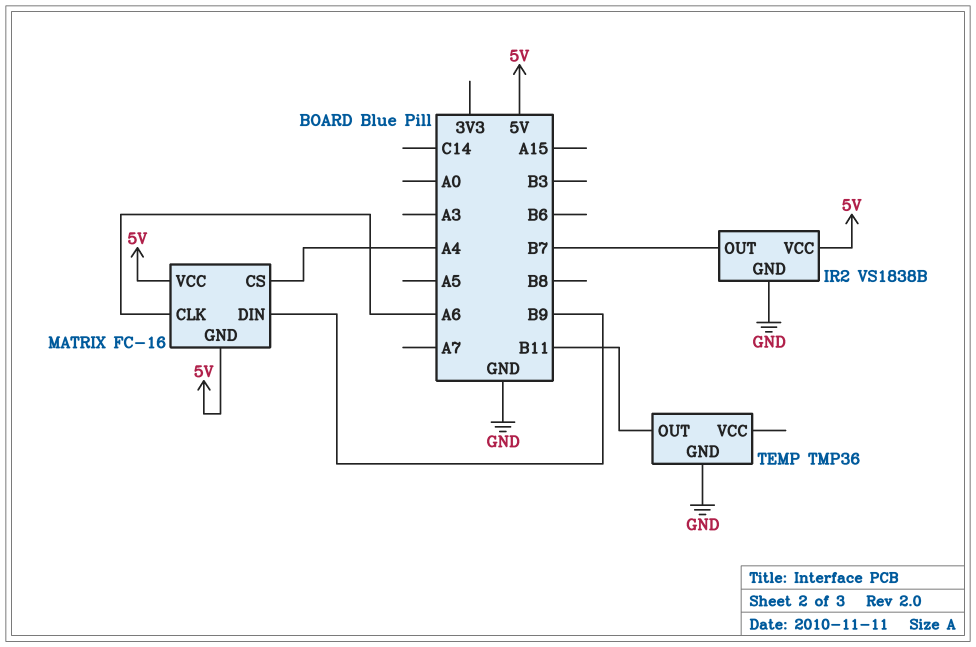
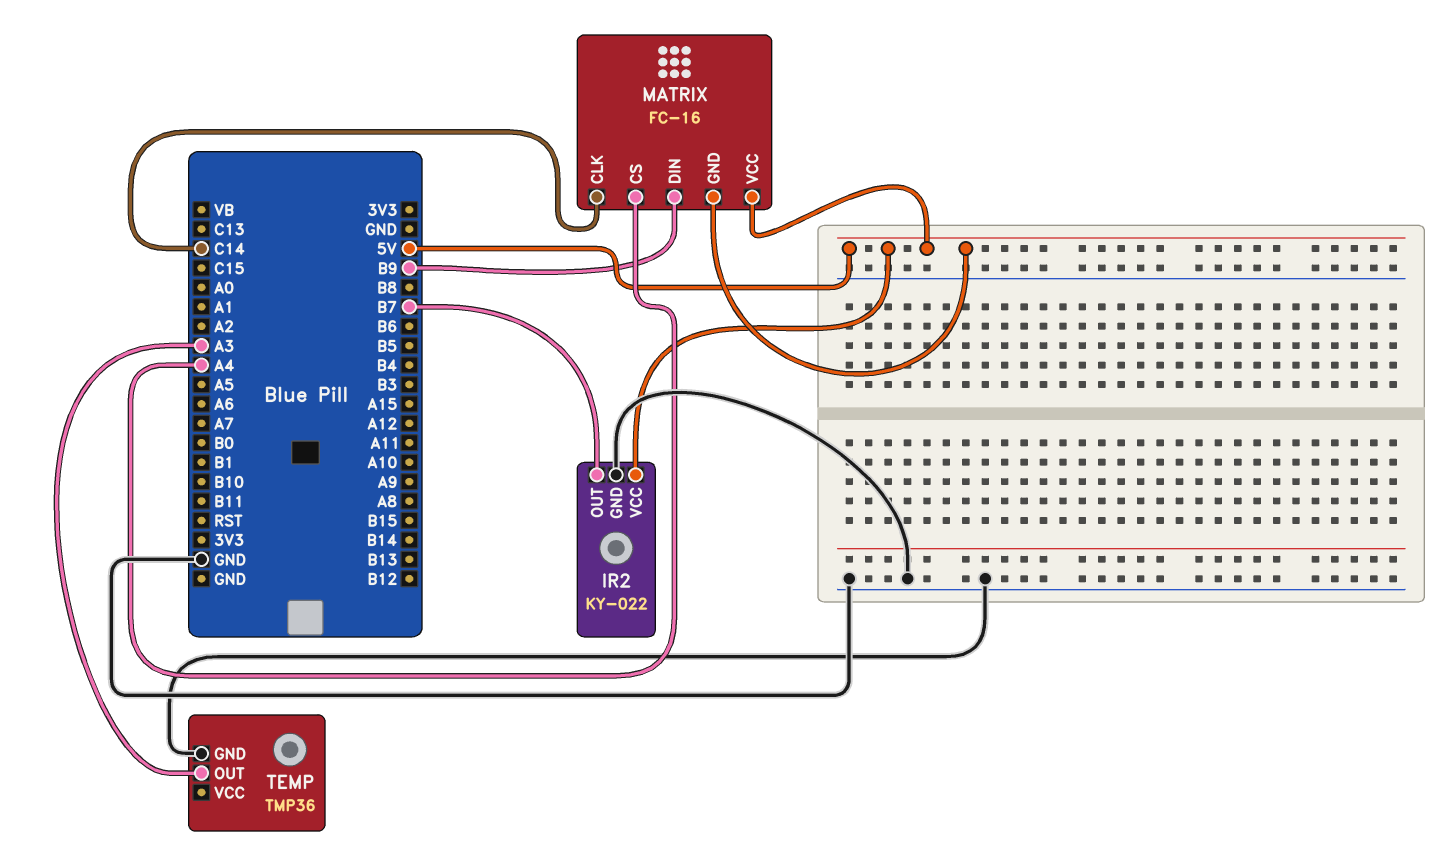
IR2: VS1838B -> KY-022
MATRIX pin CLK: A6 -> C14
TEMP pin OUT: B11 -> A3

